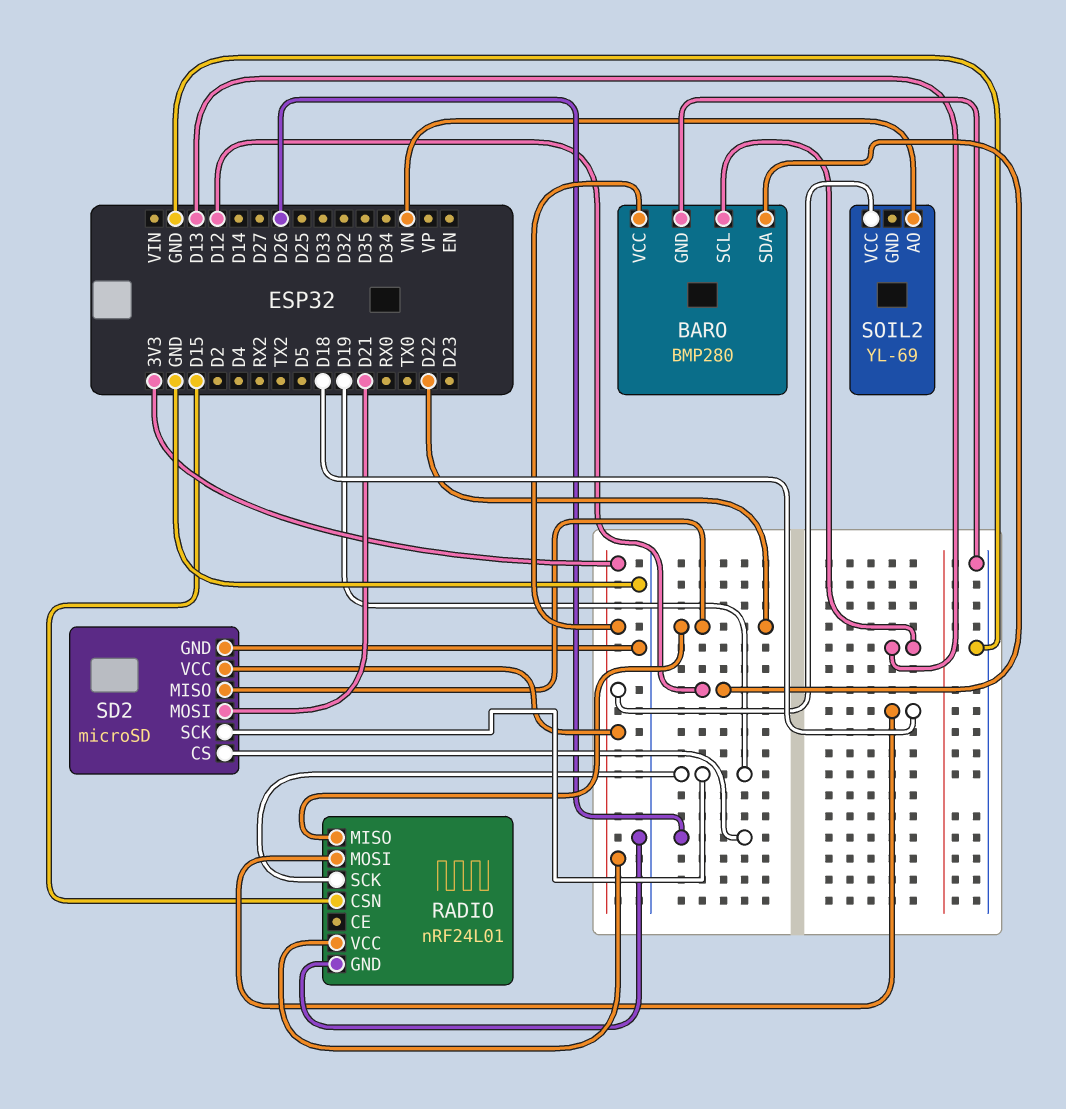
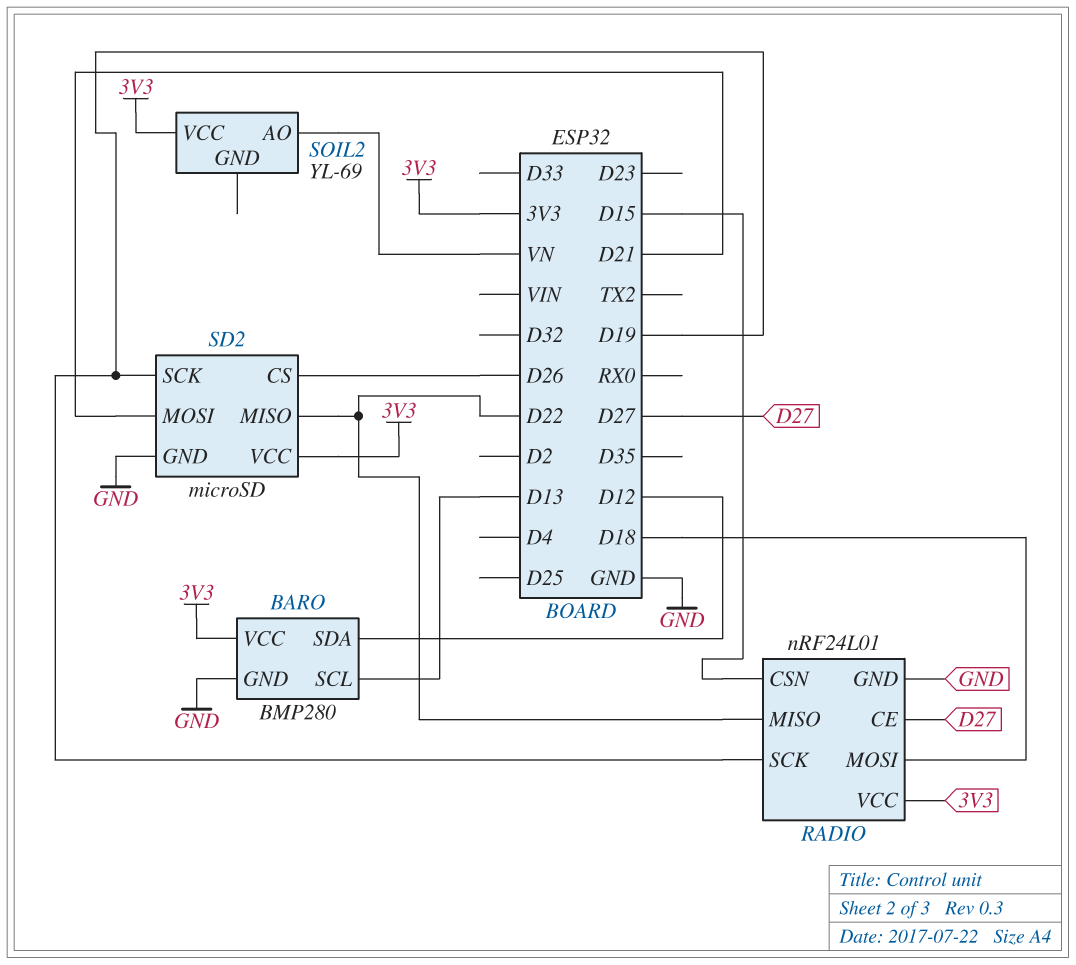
RADIO pin CE: none -> D27

